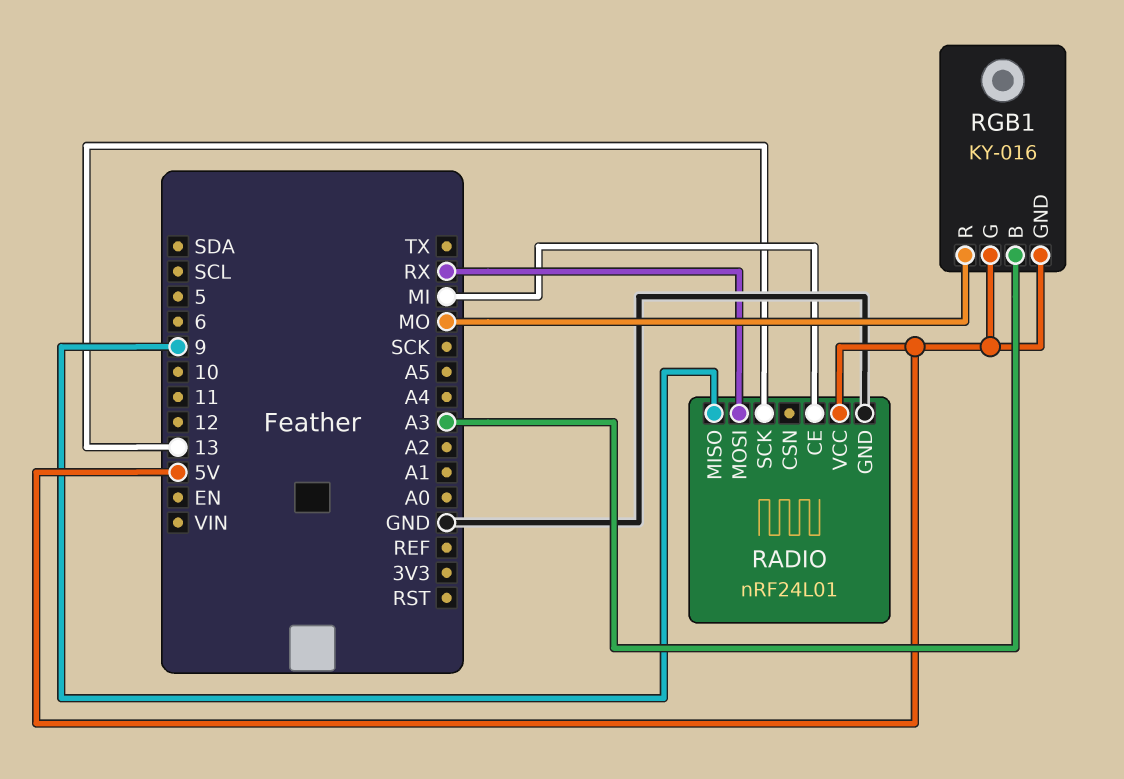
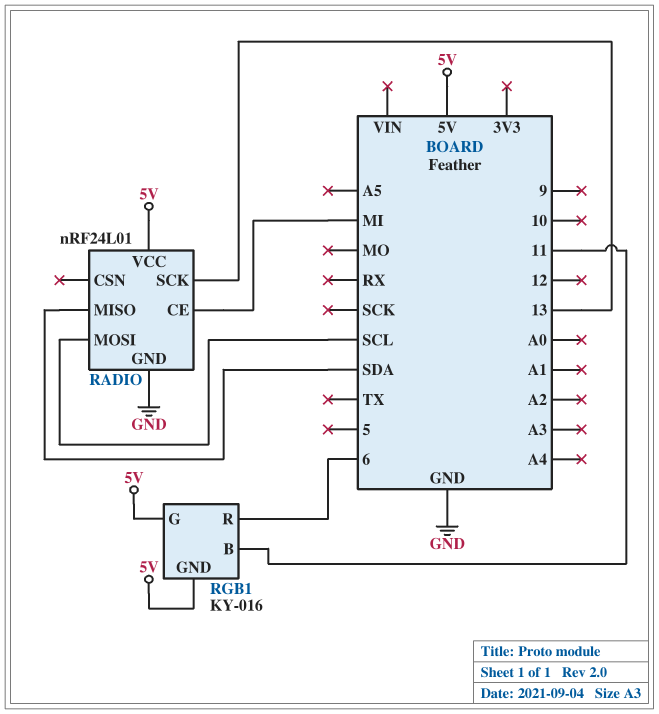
RADIO pin MISO: 9 -> SDA
RADIO pin MOSI: RX -> SCL
RGB1 pin B: A3 -> 11
RGB1 pin R: MO -> 6

